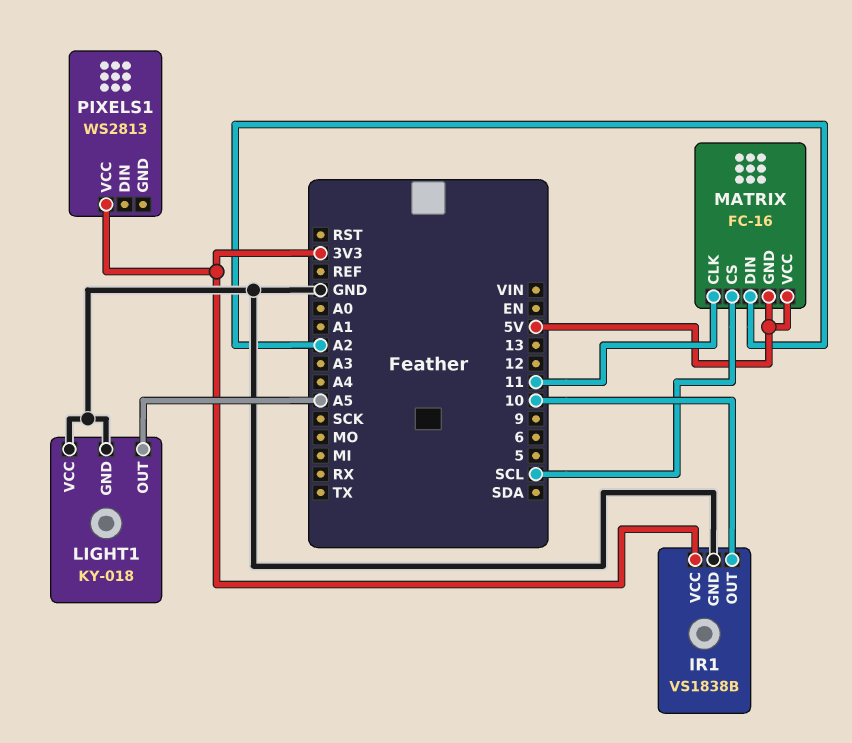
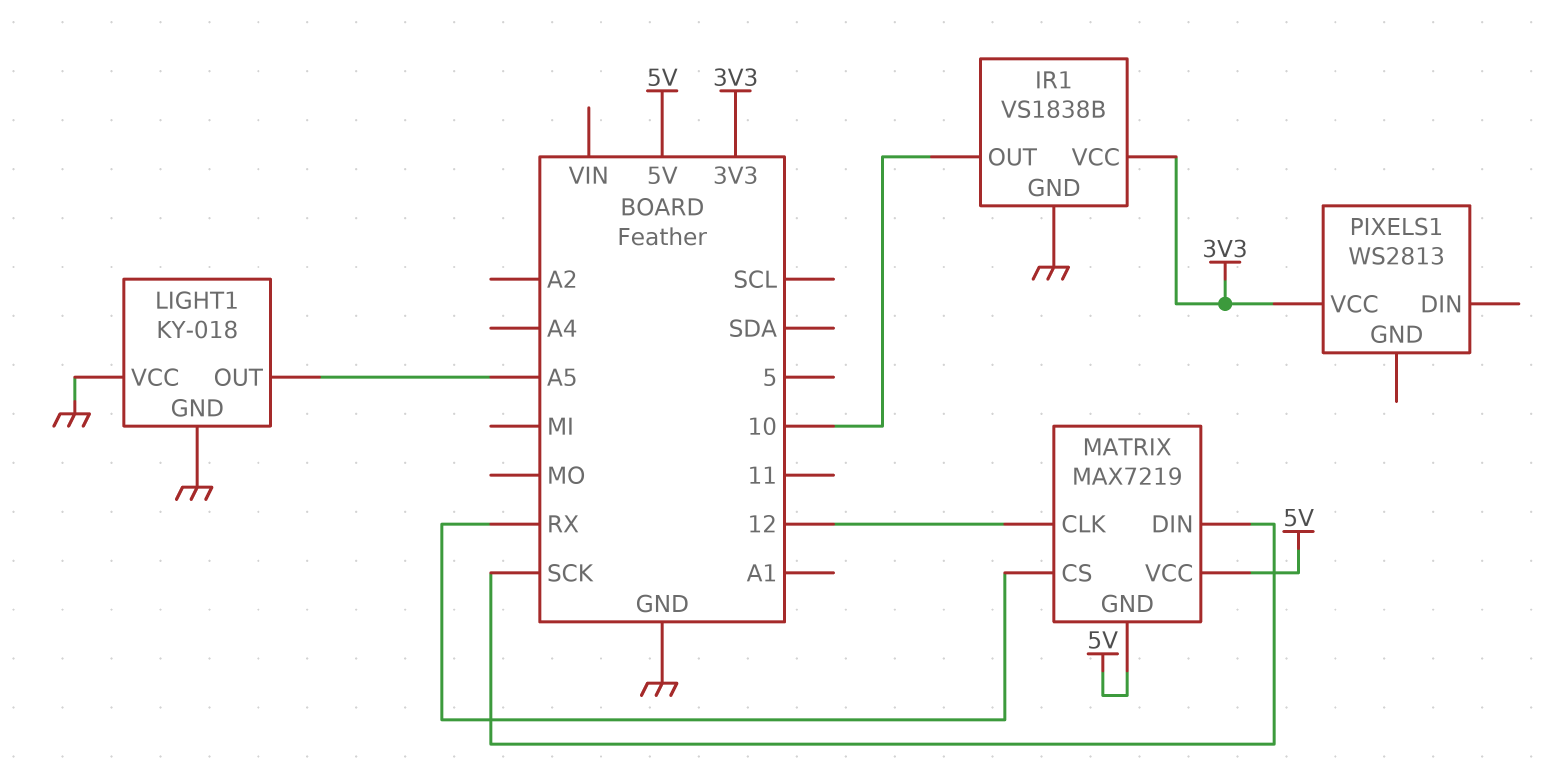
MATRIX: FC-16 -> MAX7219
MATRIX pin CLK: 11 -> 12
MATRIX pin CS: SCL -> RX
MATRIX pin DIN: A2 -> SCK

